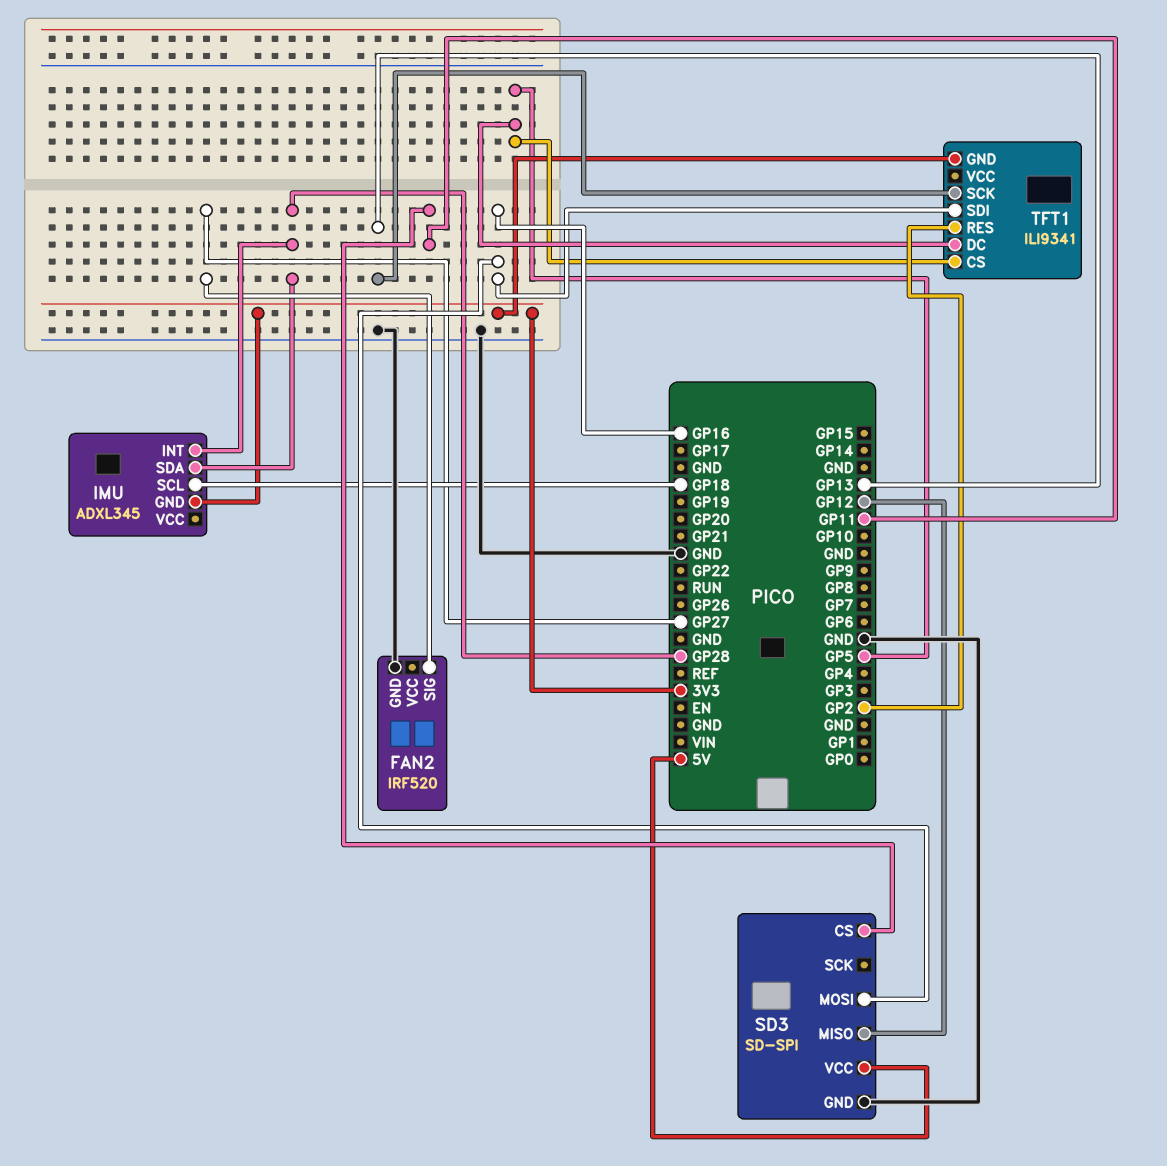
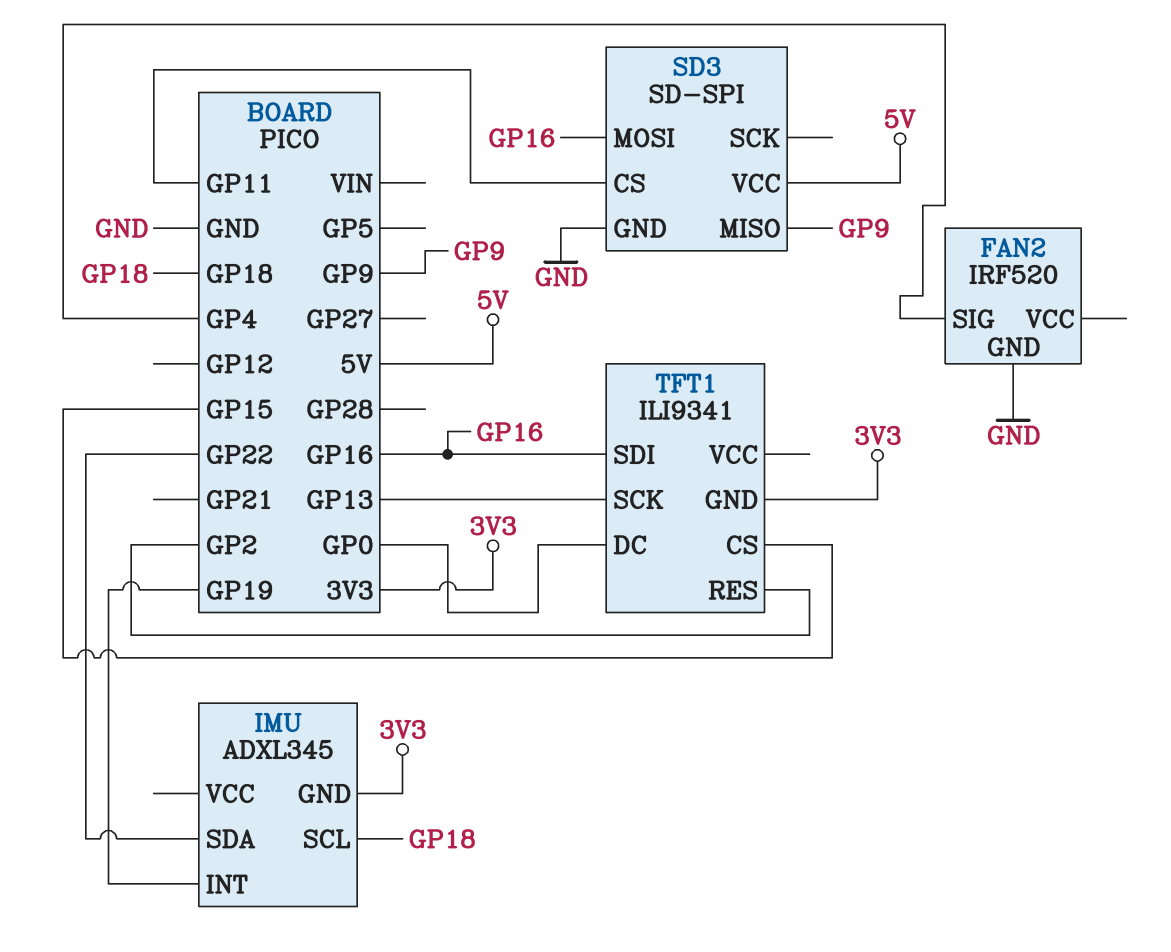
FAN2 pin SIG: GP27 -> GP4
IMU pin INT: GP28 -> GP19
IMU pin SDA: GP28 -> GP22
SD3 pin MISO: GP12 -> GP9
TFT1 pin CS: GP5 -> GP15
TFT1 pin DC: GP5 -> GP0

